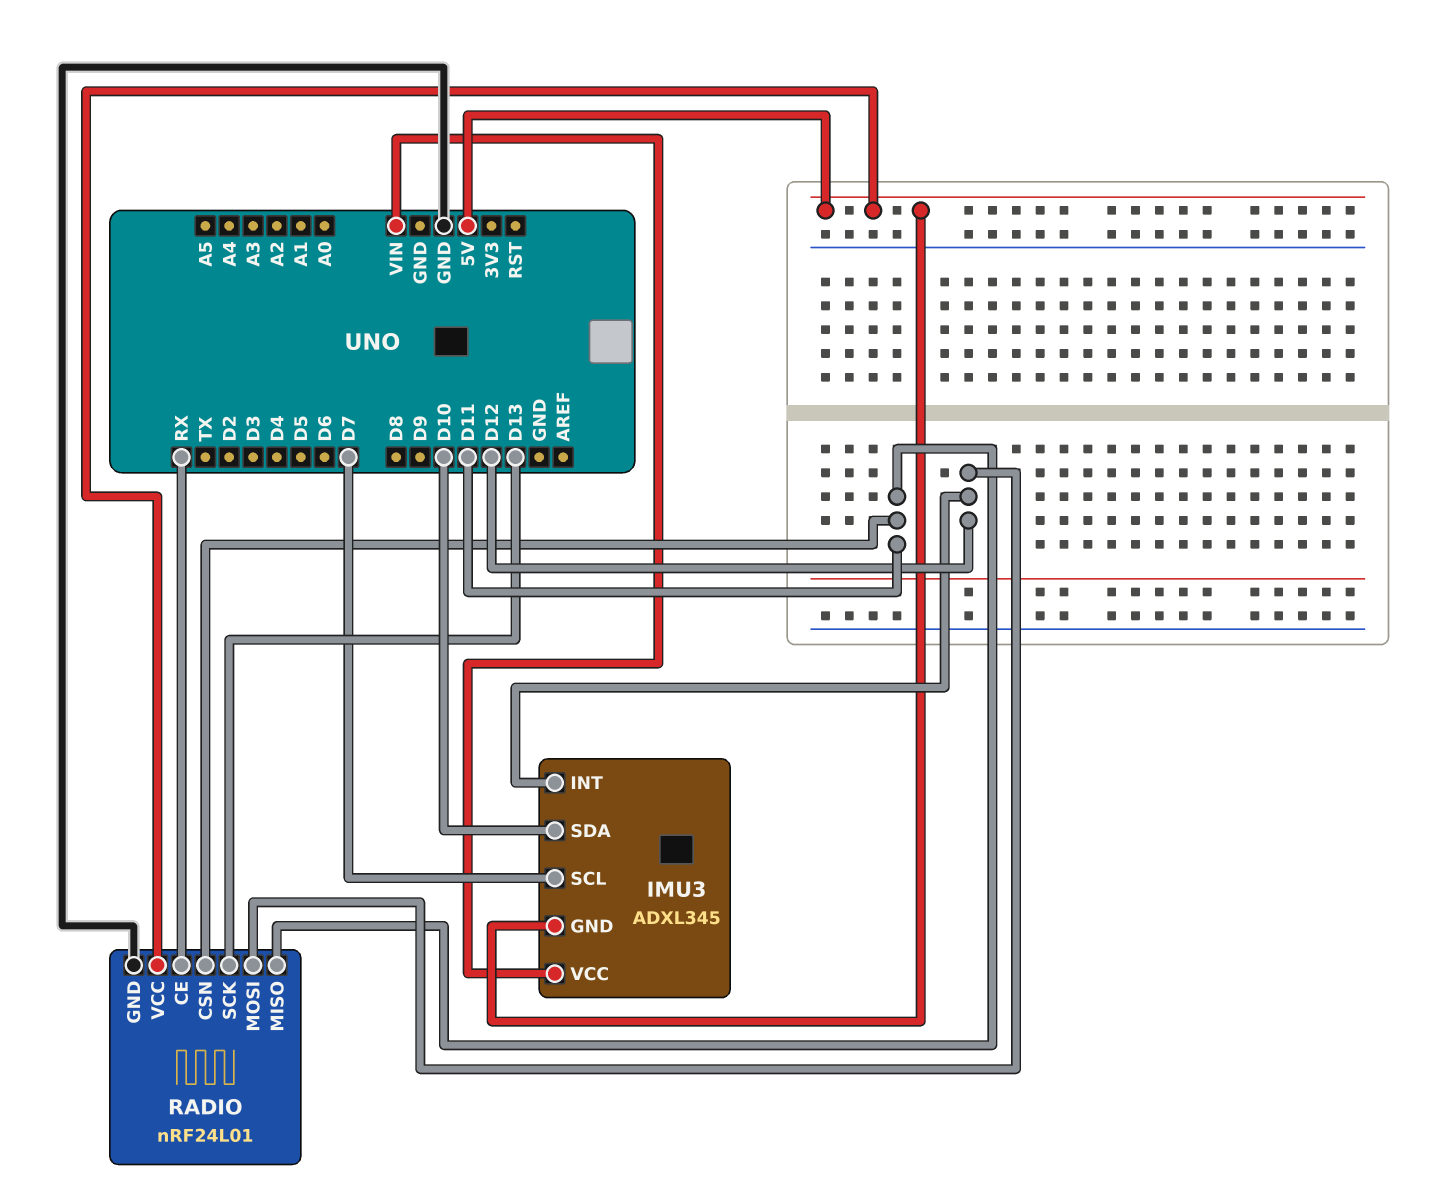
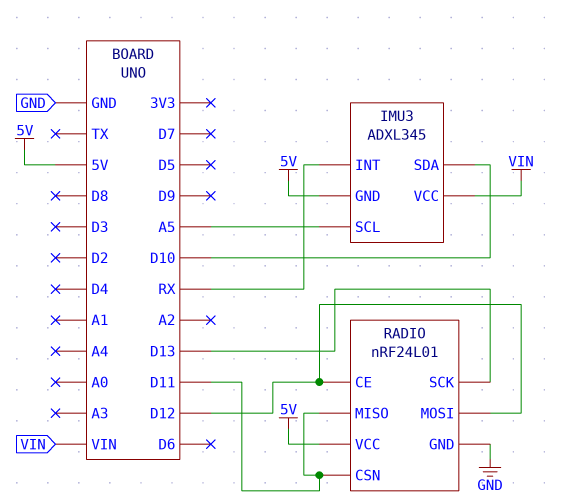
IMU3 pin INT: D12 -> RX
IMU3 pin SCL: D7 -> A5
RADIO pin CE: RX -> D12

